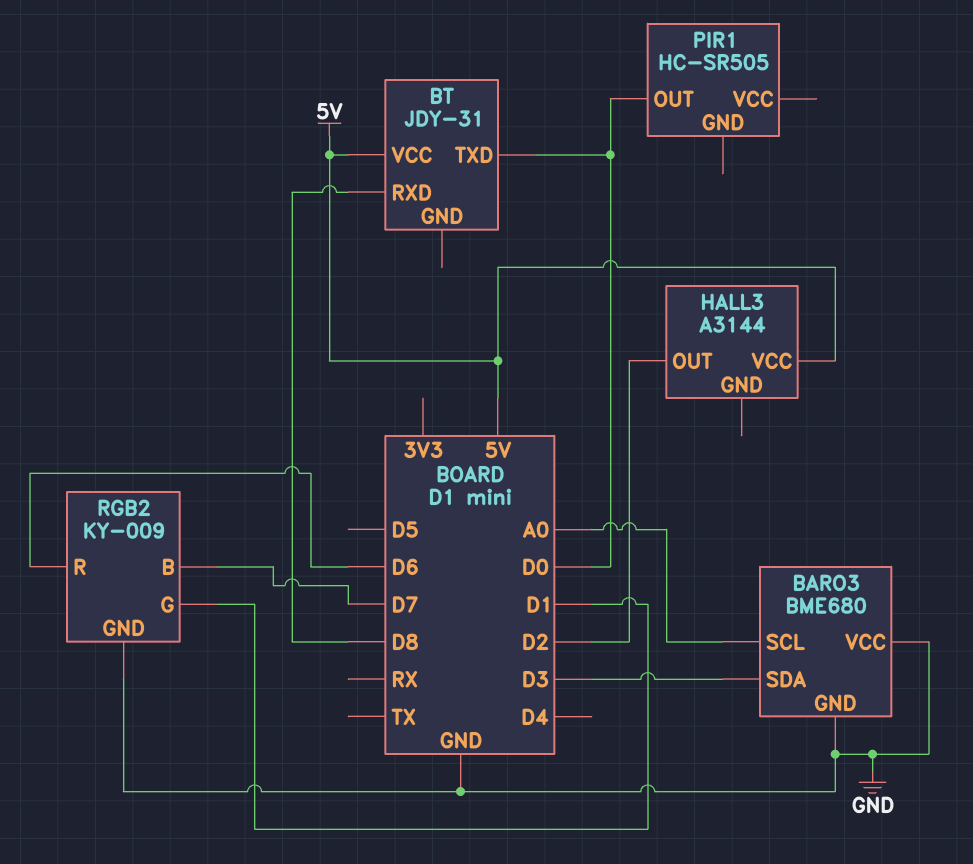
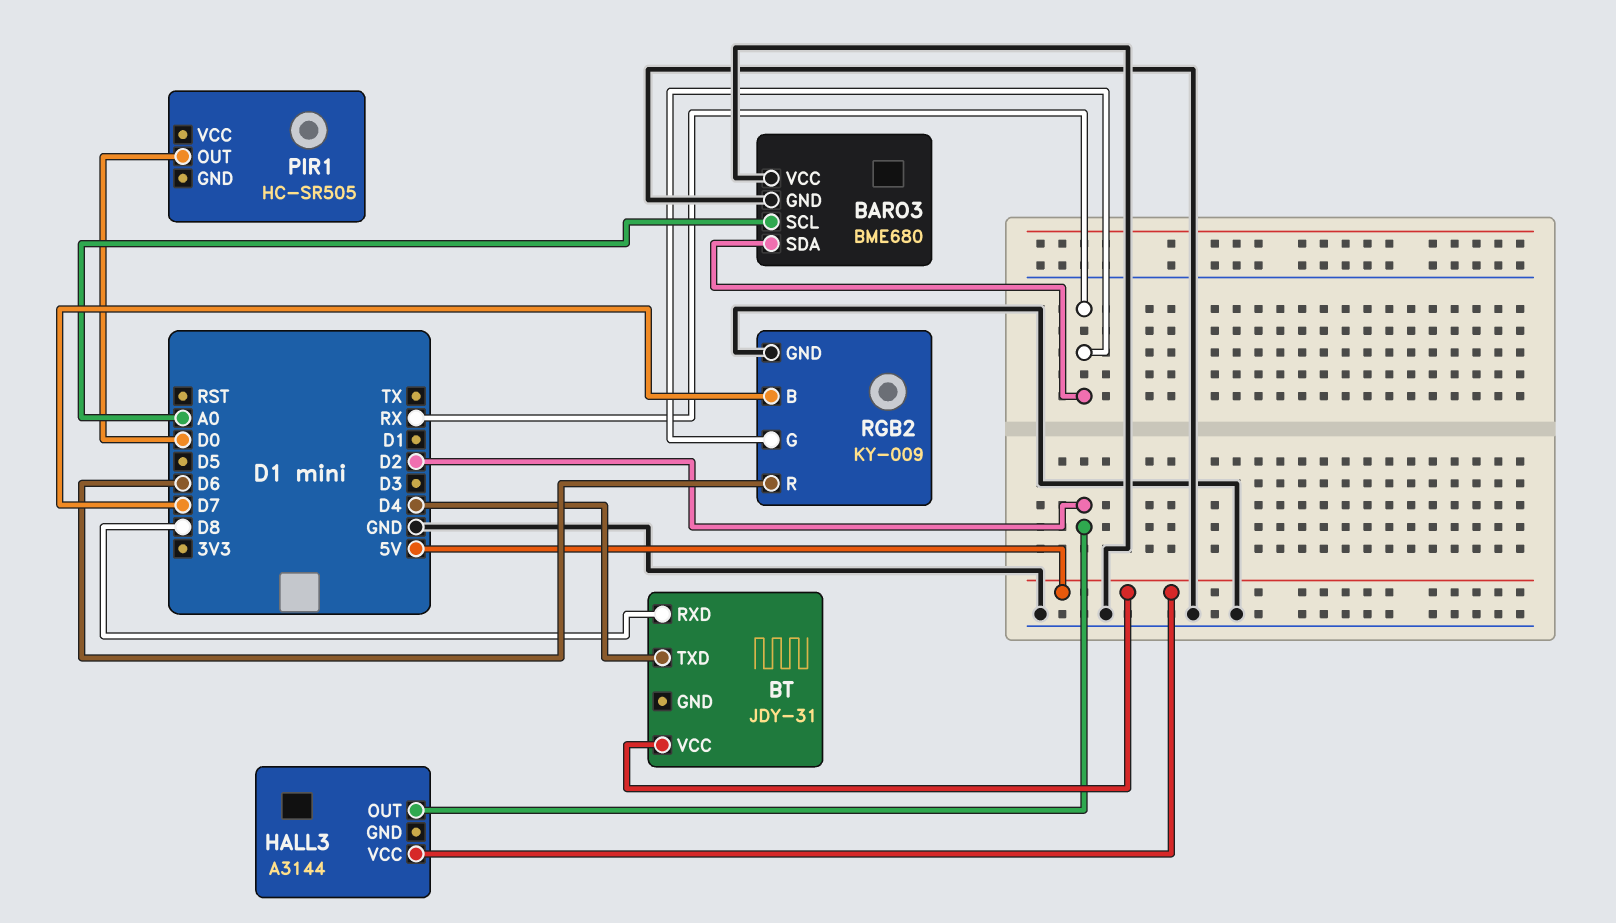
BARO3 pin SDA: D3 -> RX
BT pin TXD: D0 -> D4
RGB2 pin G: D1 -> RX

